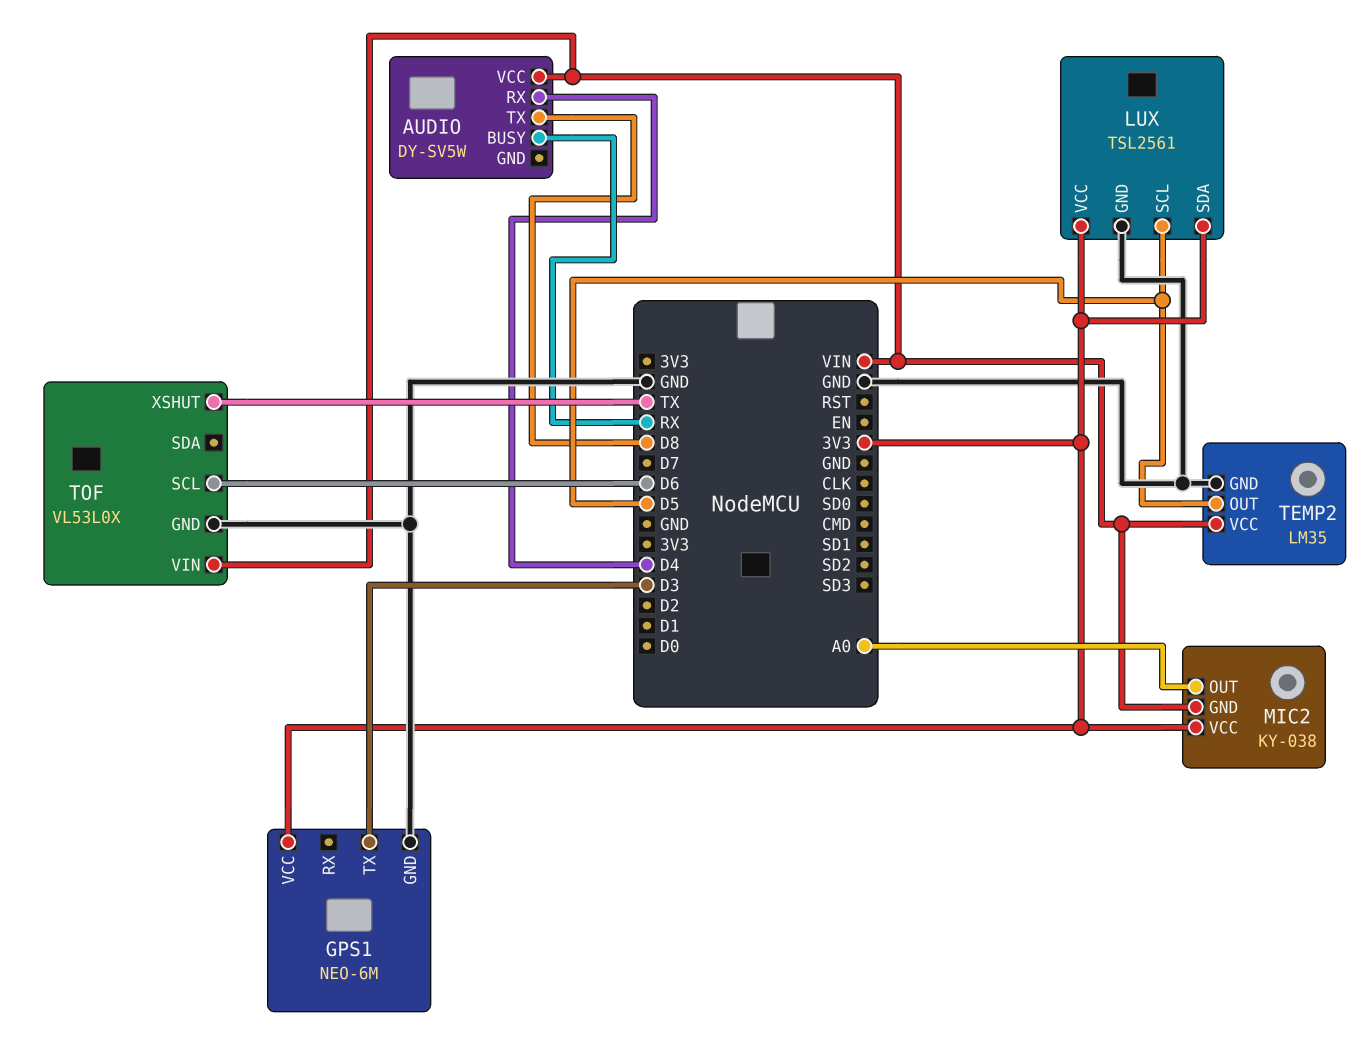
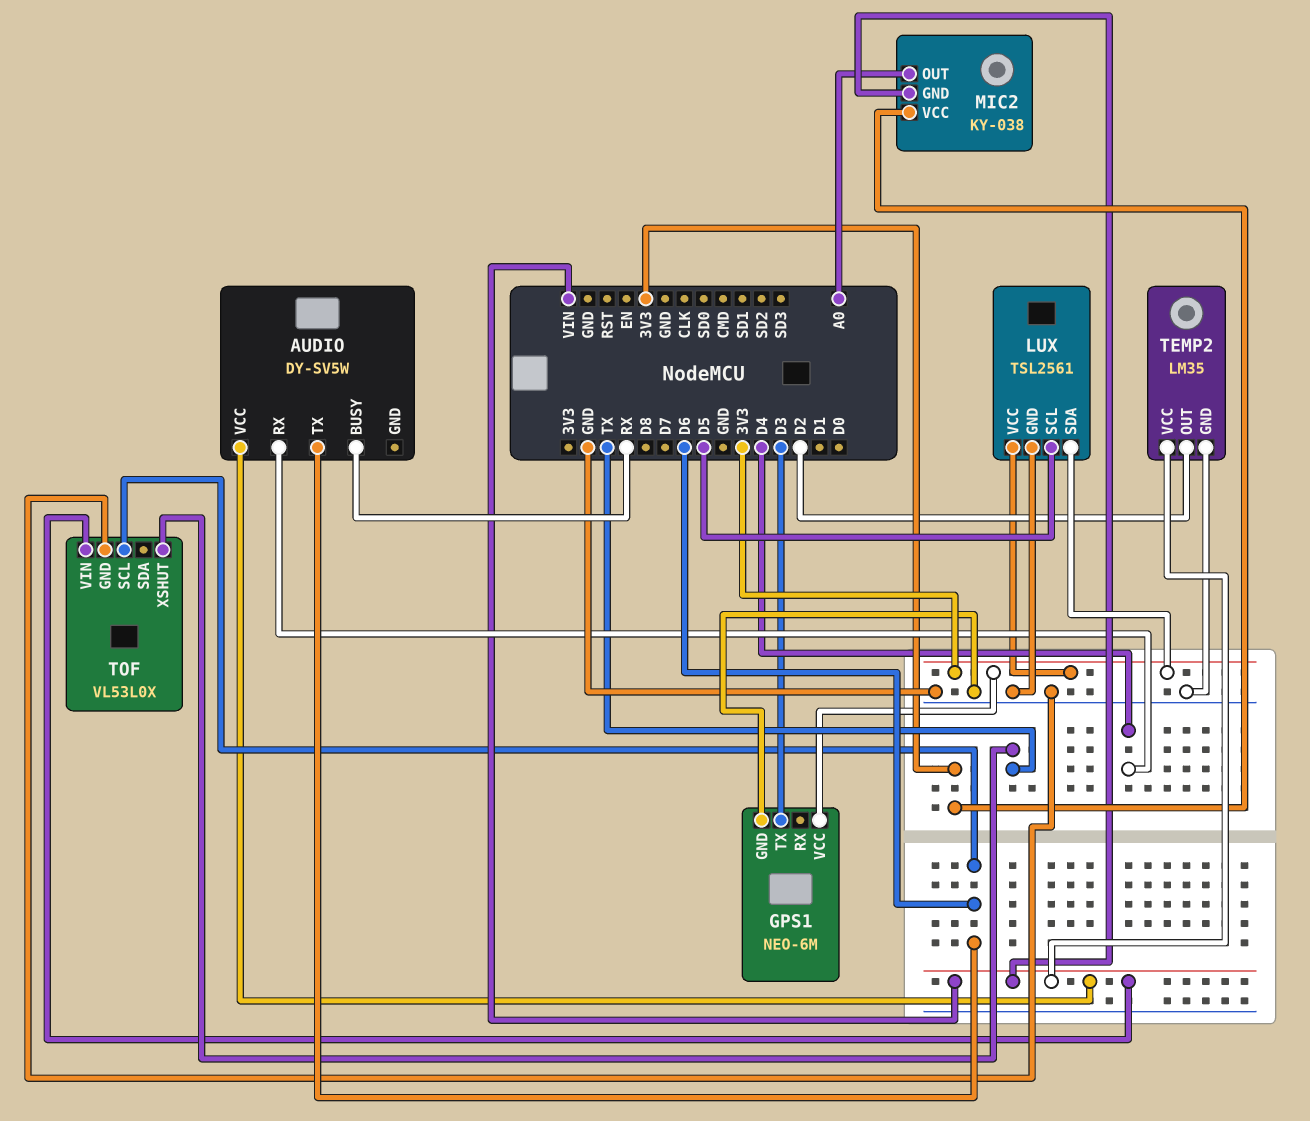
AUDIO pin TX: D8 -> D6
TEMP2 pin OUT: D5 -> D2

